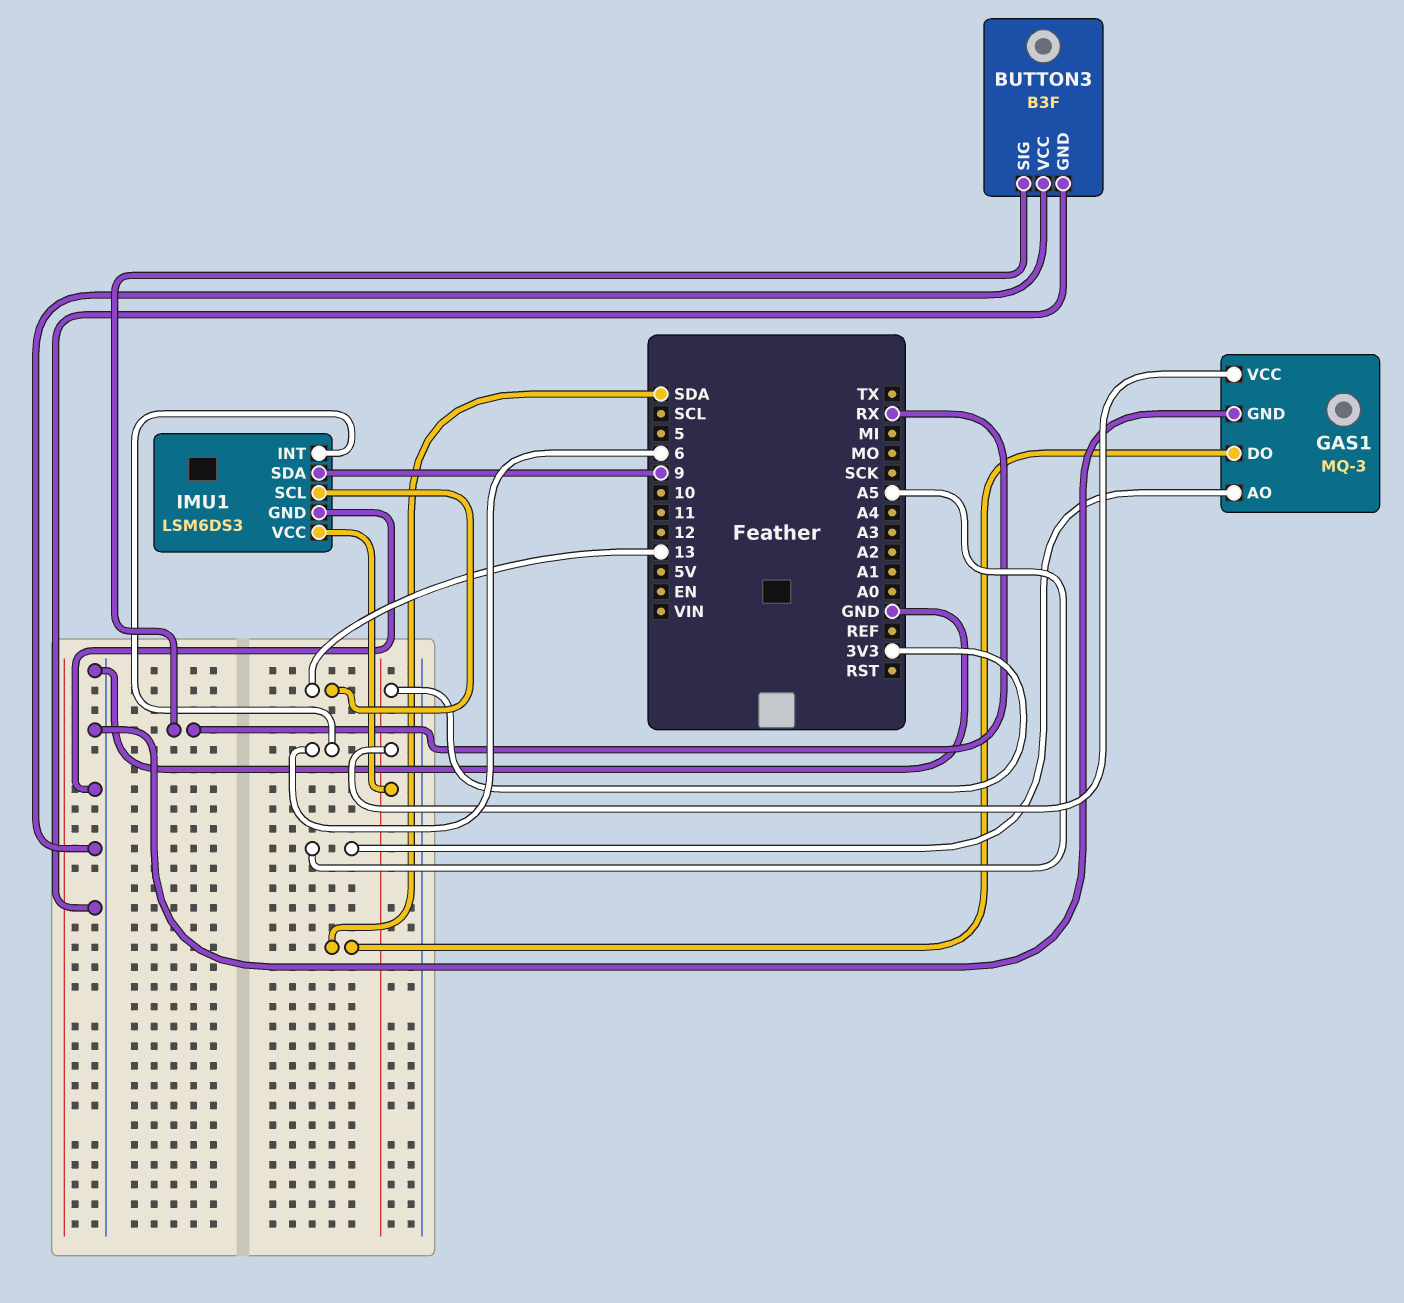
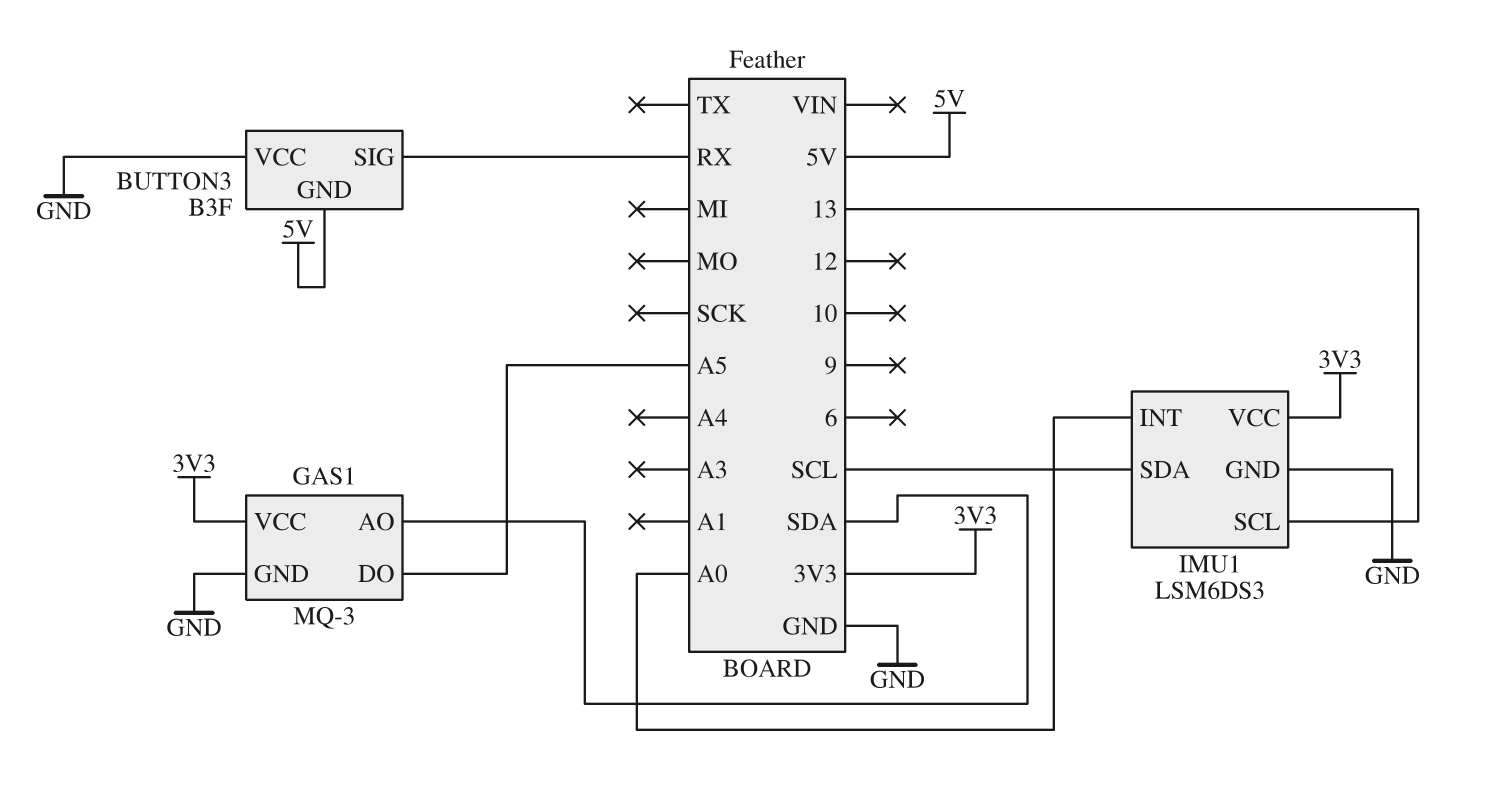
BUTTON3 pin GND: GND -> 5V
GAS1 pin AO: A5 -> SDA
GAS1 pin DO: SDA -> A5
IMU1 pin INT: 6 -> A0
IMU1 pin SDA: 9 -> SCL

